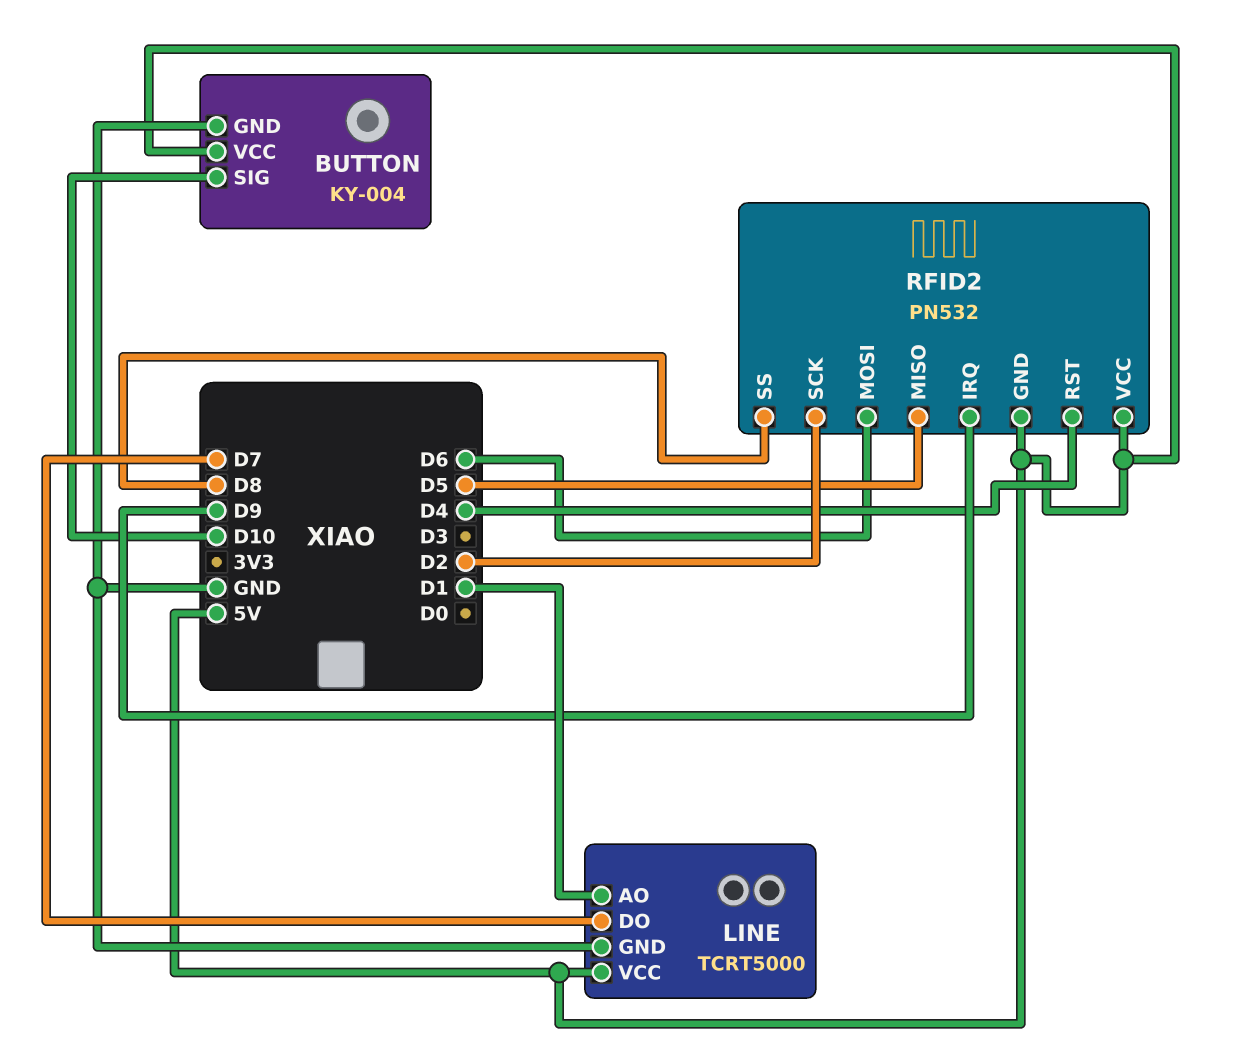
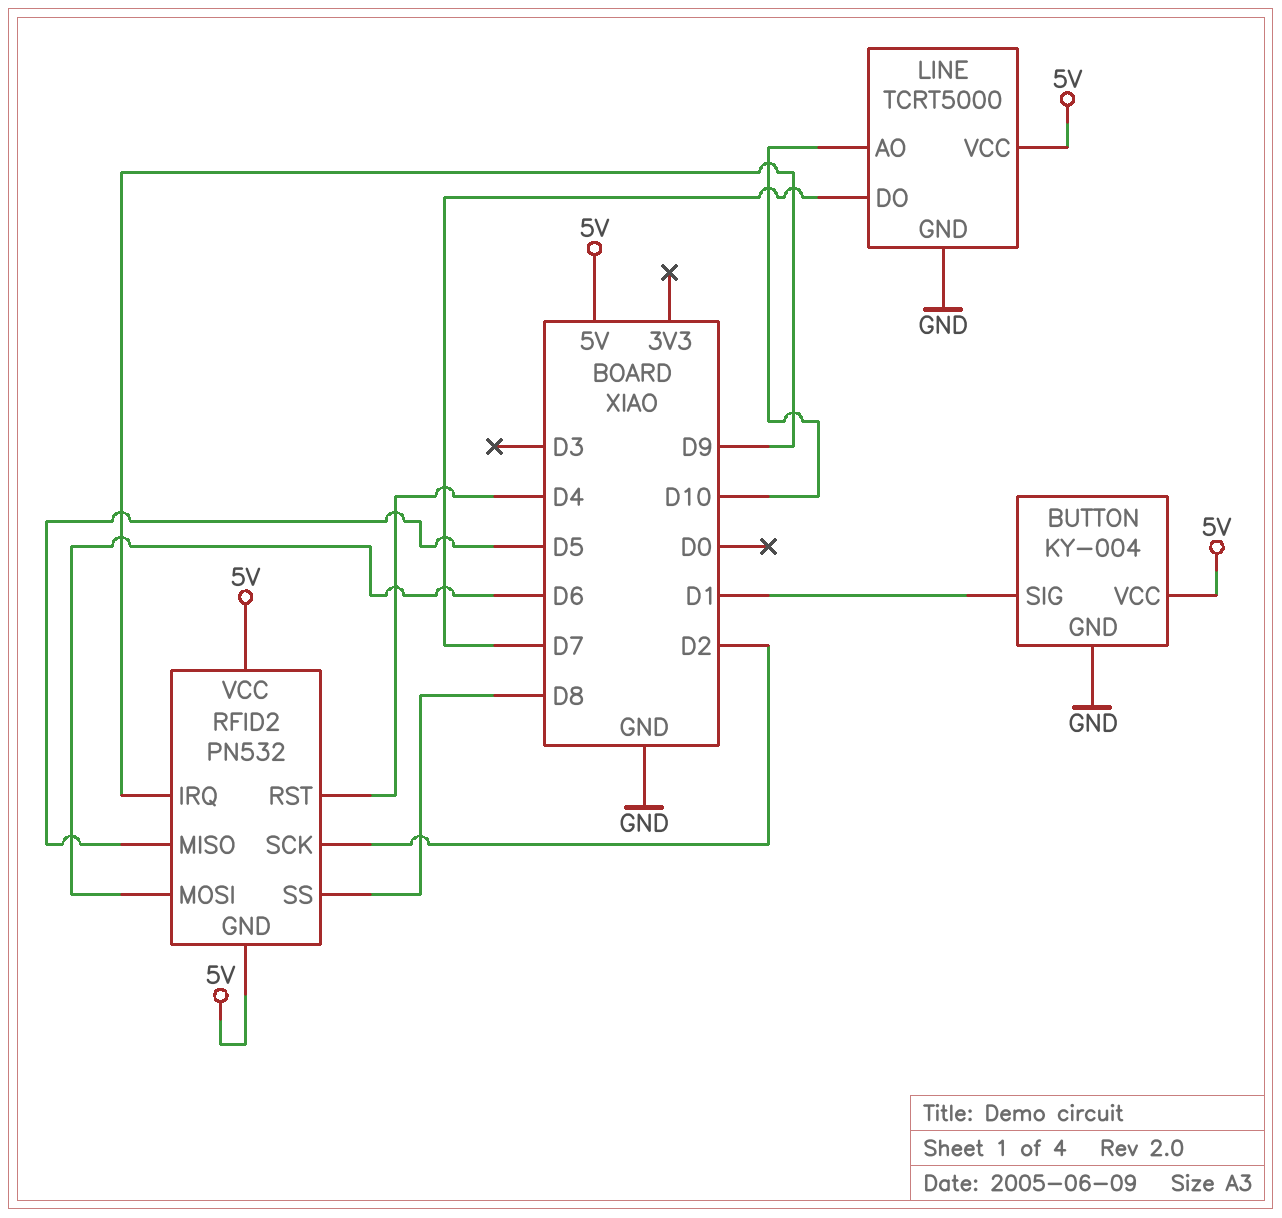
BUTTON pin SIG: D10 -> D1
LINE pin AO: D1 -> D10

